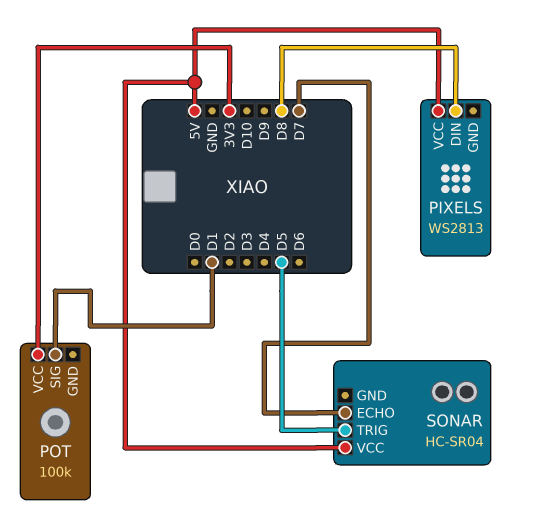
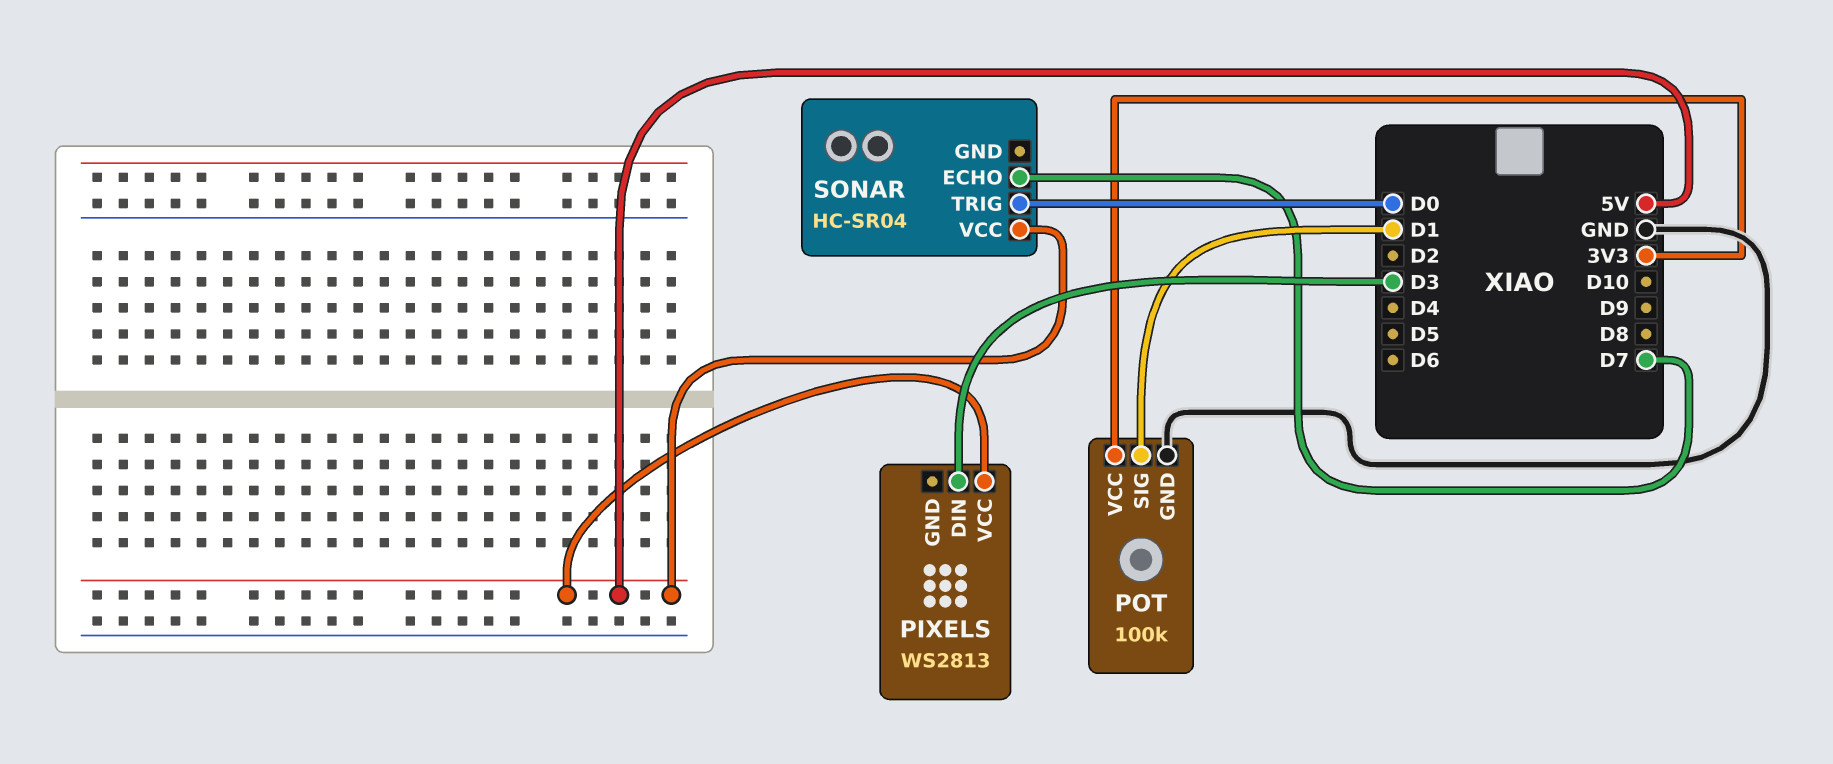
PIXELS pin DIN: D8 -> D3
POT pin GND: none -> GND
SONAR pin TRIG: D5 -> D0

